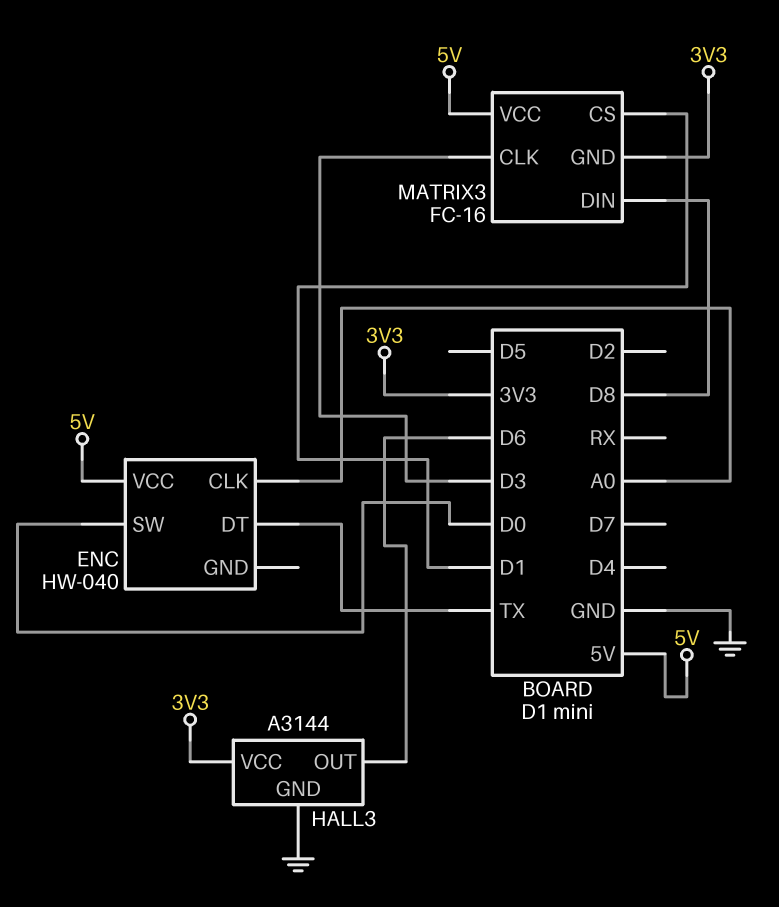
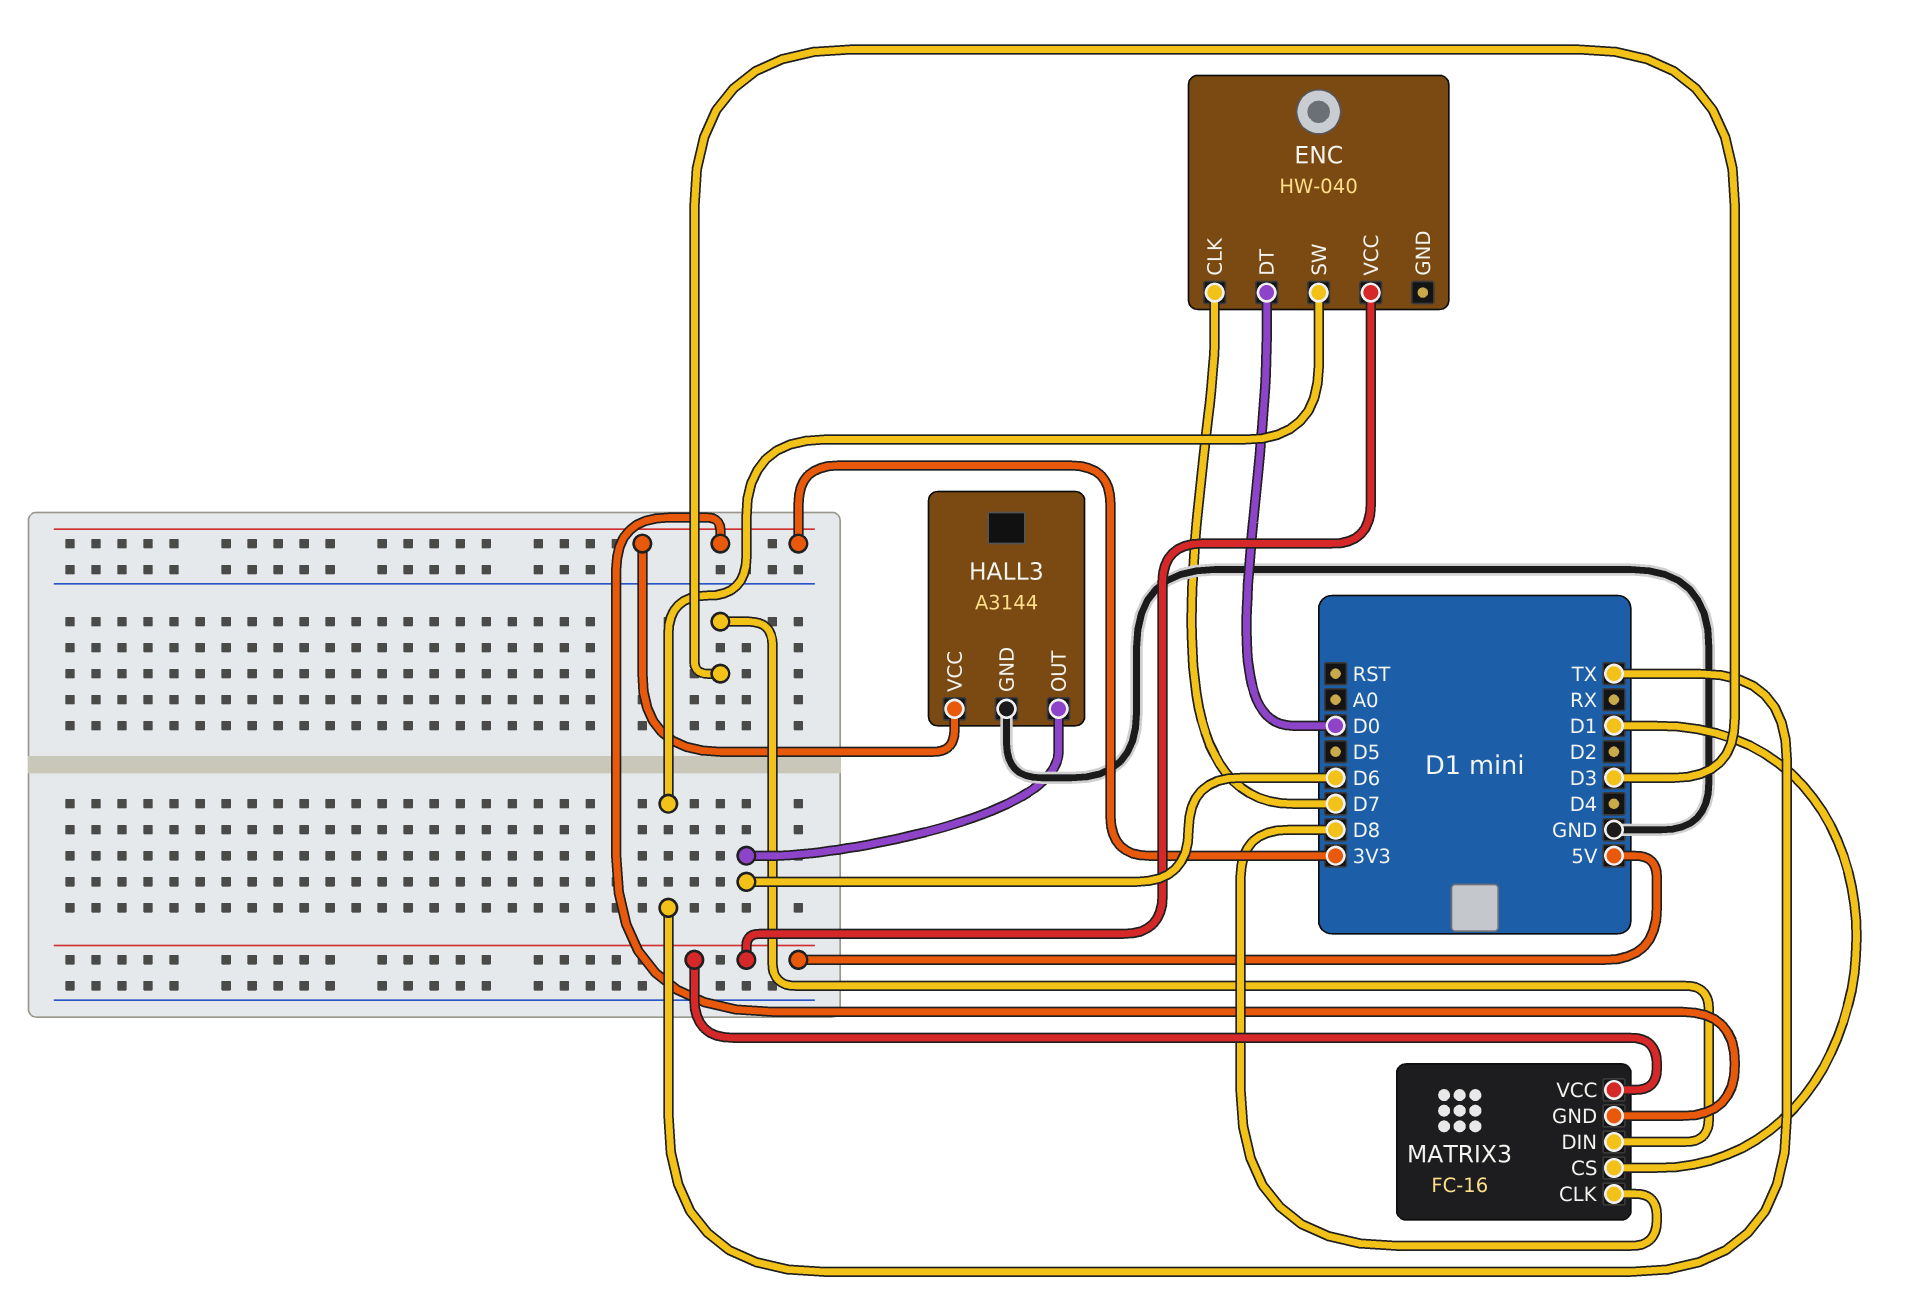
ENC pin CLK: A0 -> D7
ENC pin DT: TX -> D0
ENC pin SW: D0 -> TX
MATRIX3 pin CLK: D3 -> D8
MATRIX3 pin DIN: D8 -> D3

